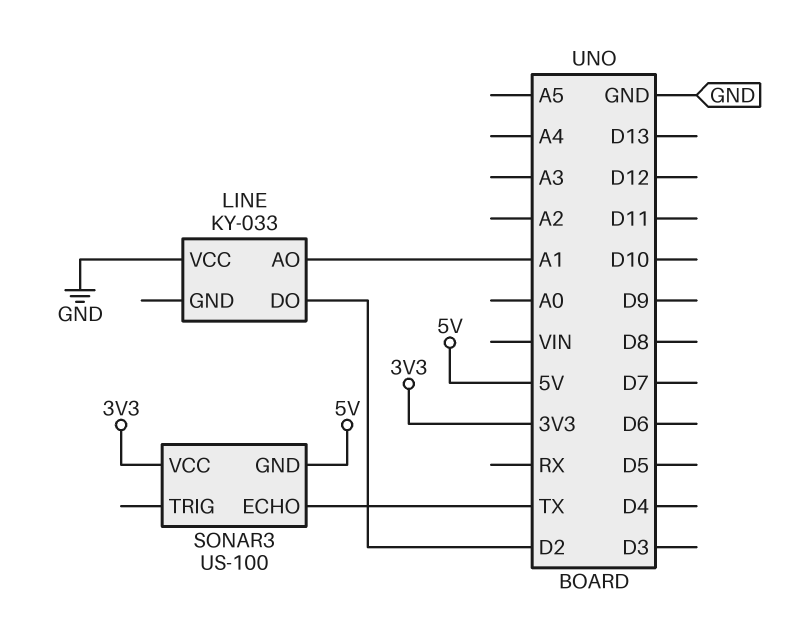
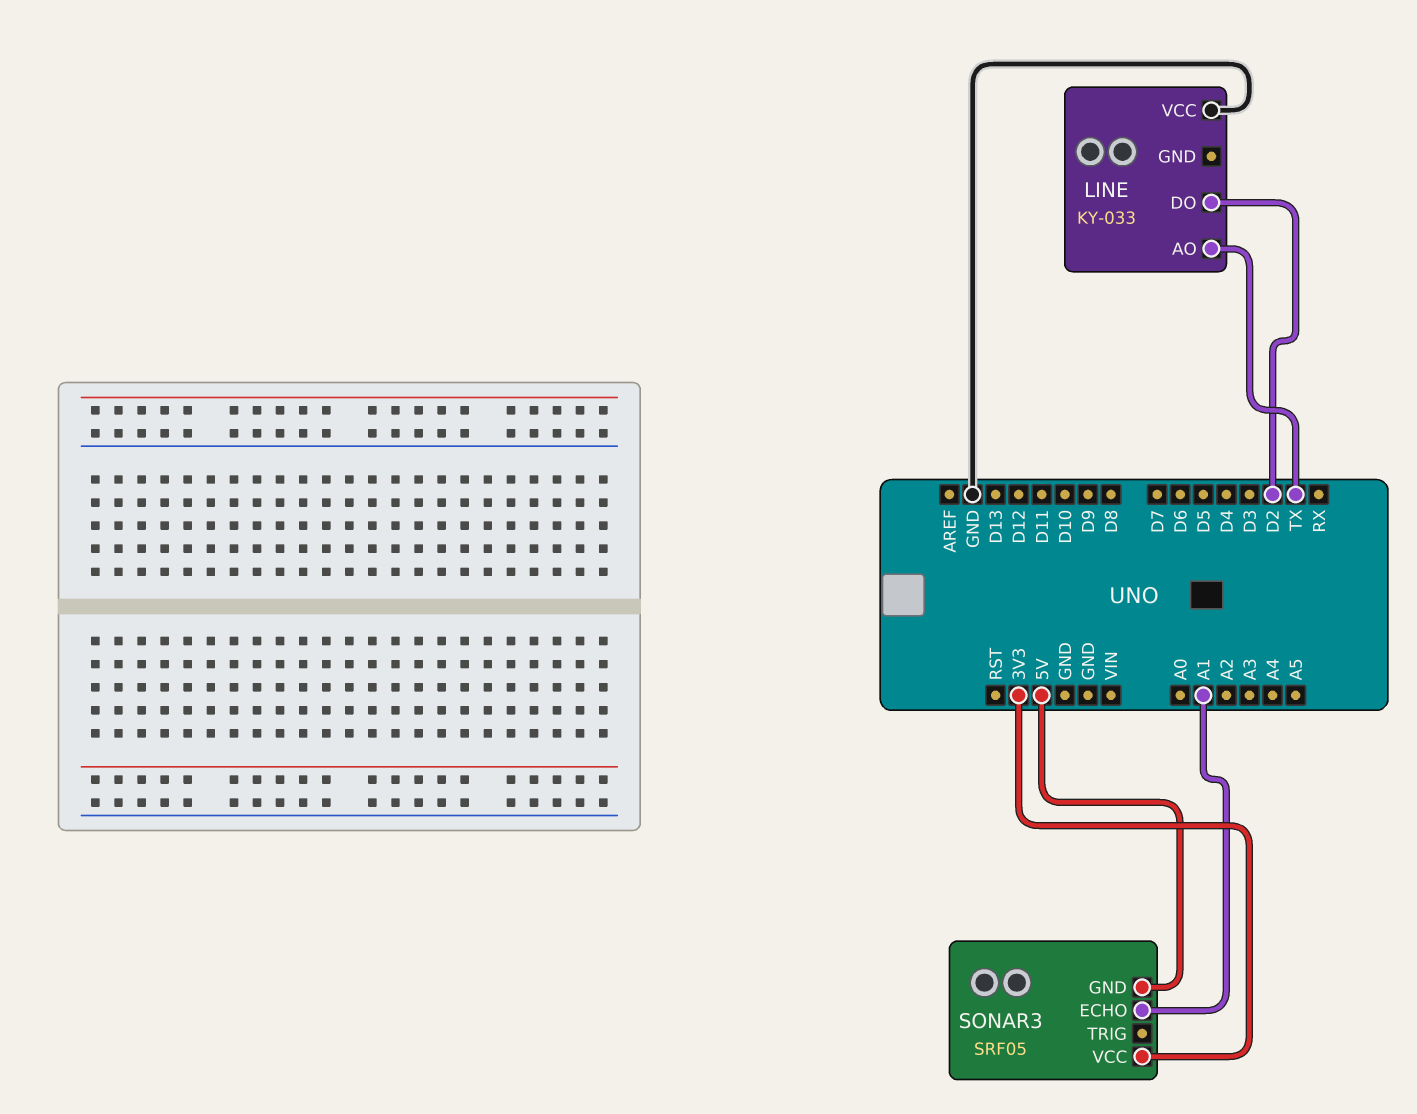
LINE pin AO: A1 -> TX
SONAR3: US-100 -> SRF05
SONAR3 pin ECHO: TX -> A1

